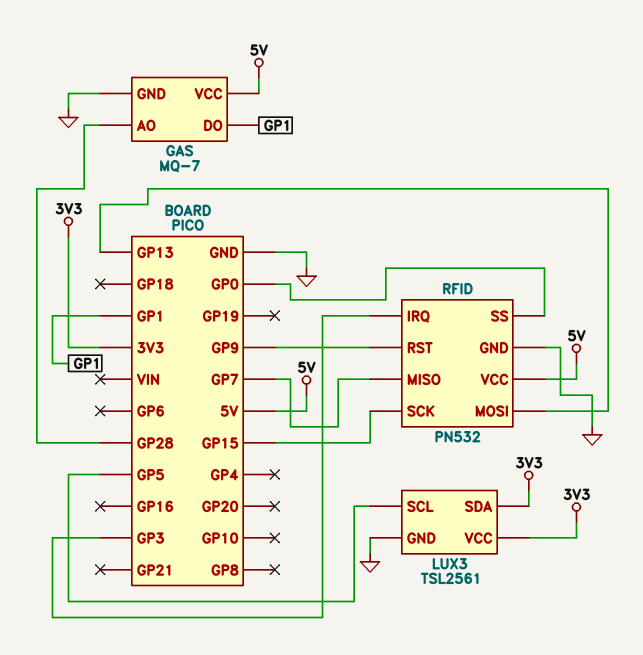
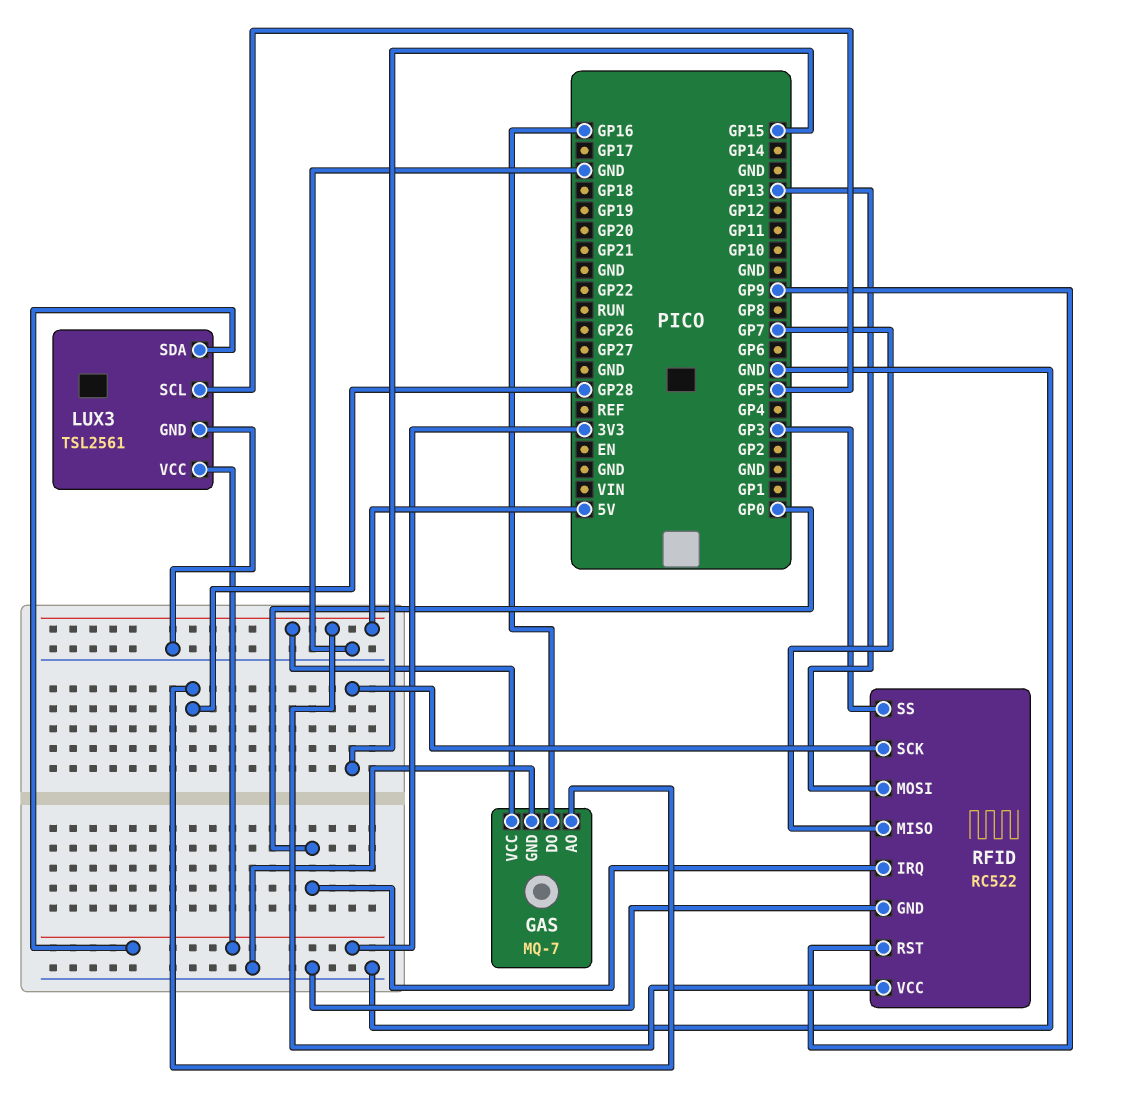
GAS pin DO: GP1 -> GP16
RFID: PN532 -> RC522
RFID pin IRQ: GP3 -> GP0
RFID pin SS: GP0 -> GP3

